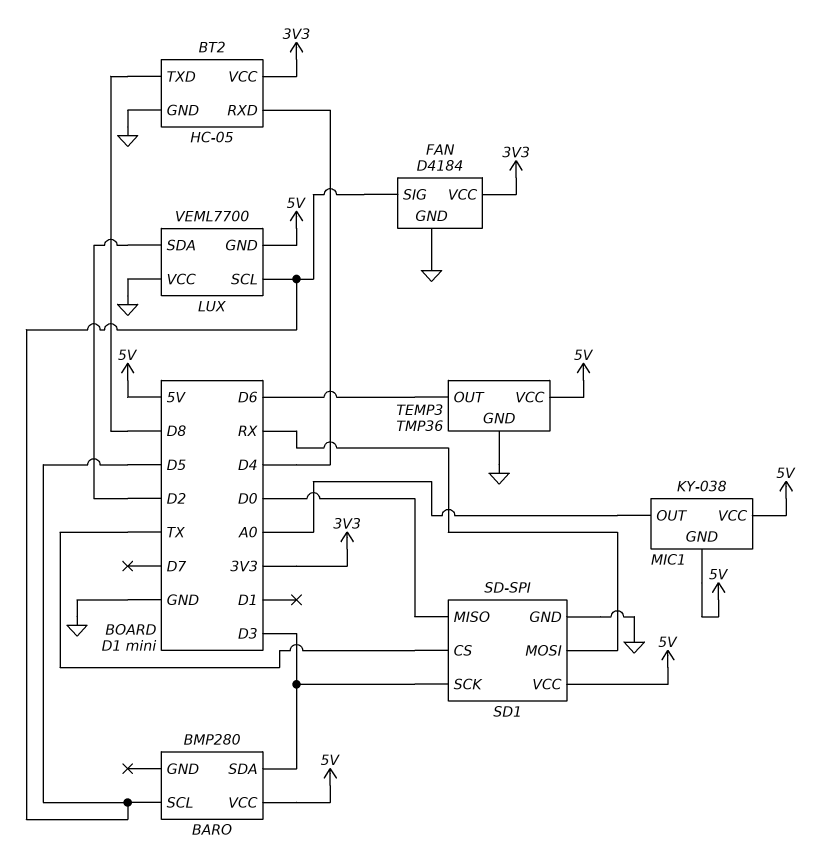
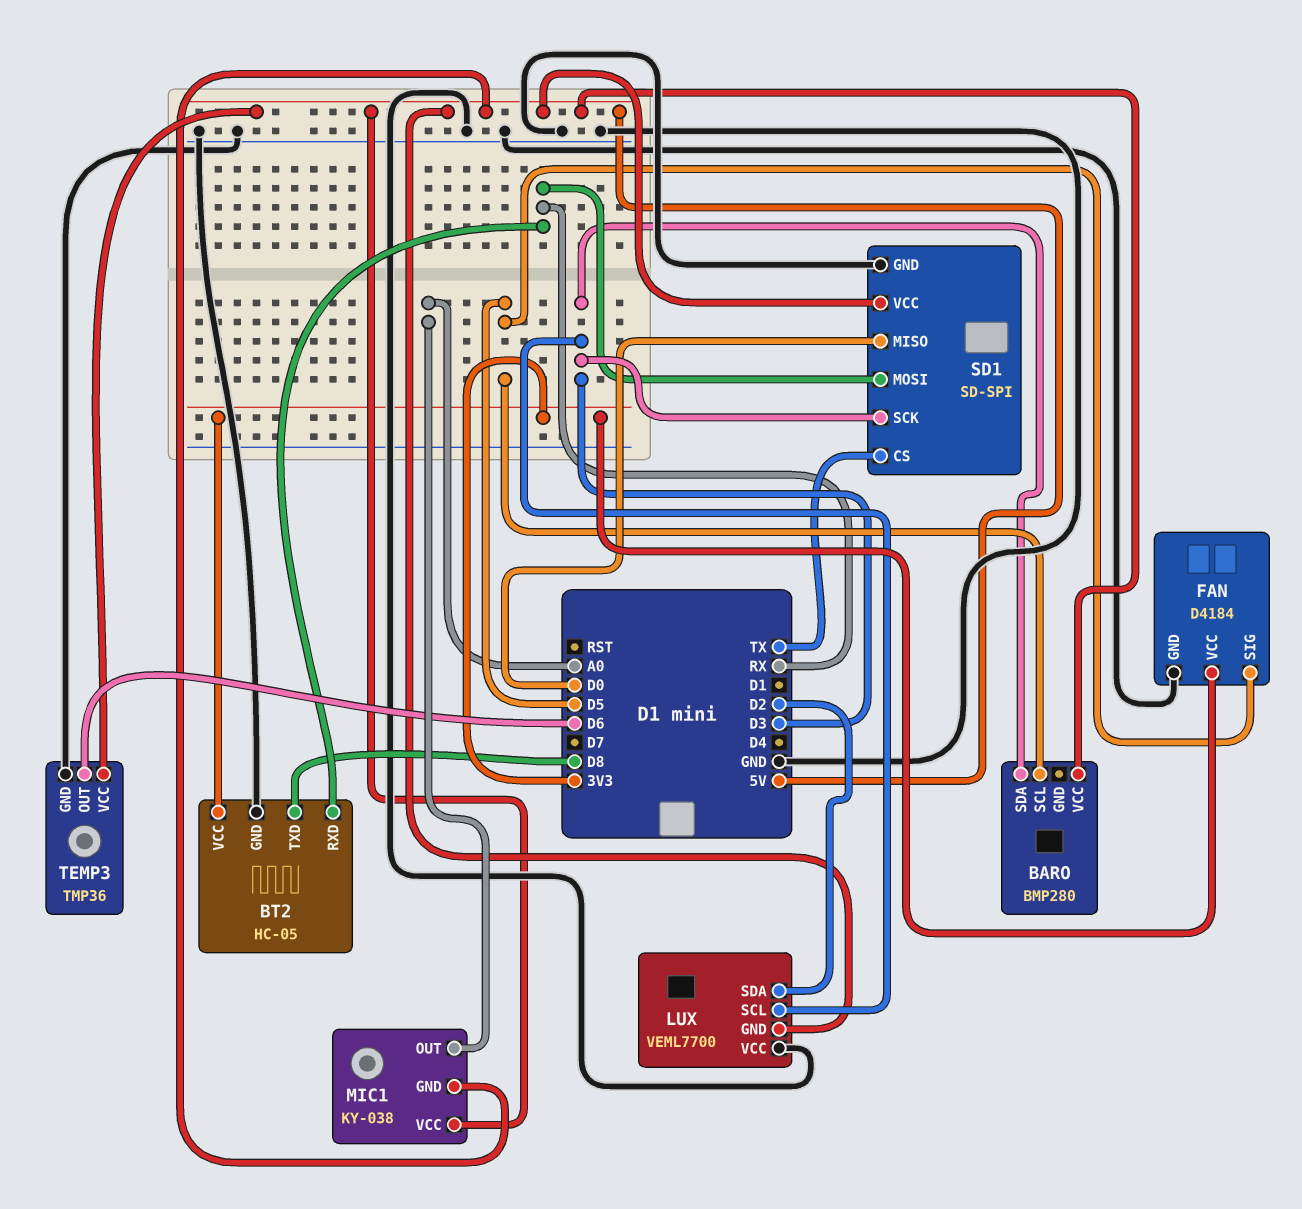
BT2 pin RXD: D4 -> RX
LUX pin SCL: D5 -> D3

